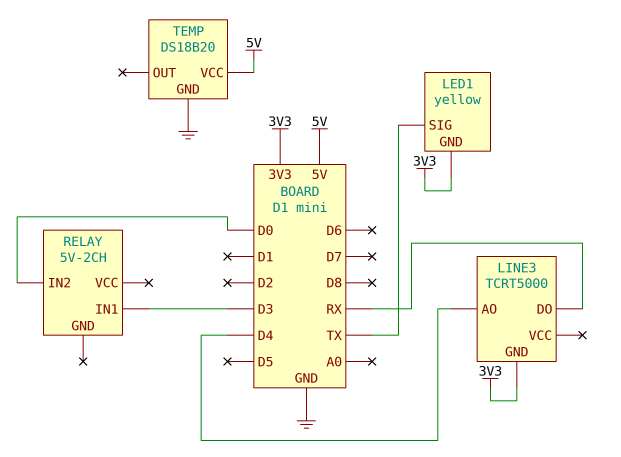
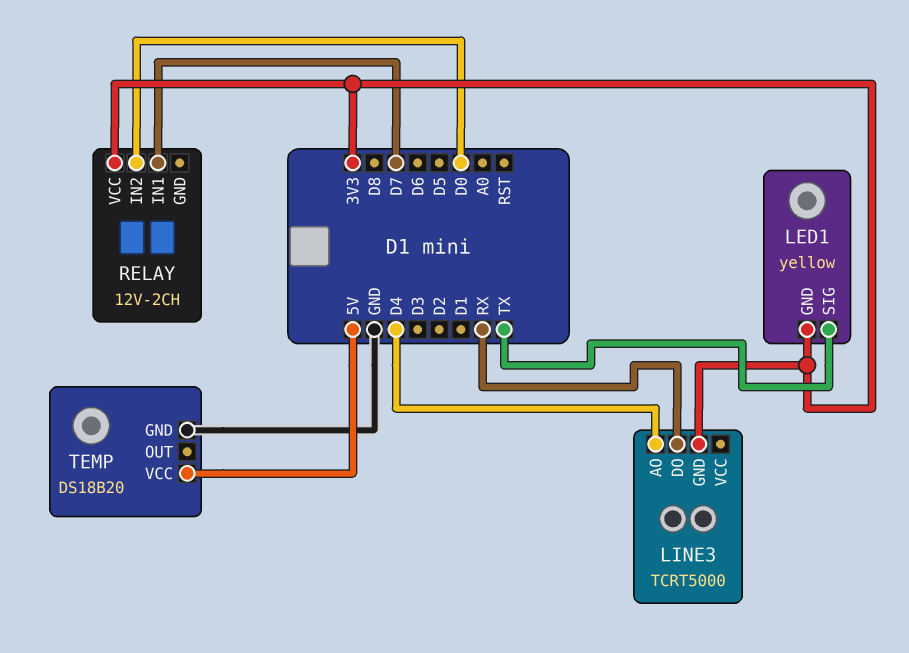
RELAY: 5V-2CH -> 12V-2CH
RELAY pin IN1: D3 -> D7
RELAY pin VCC: none -> 3V3

